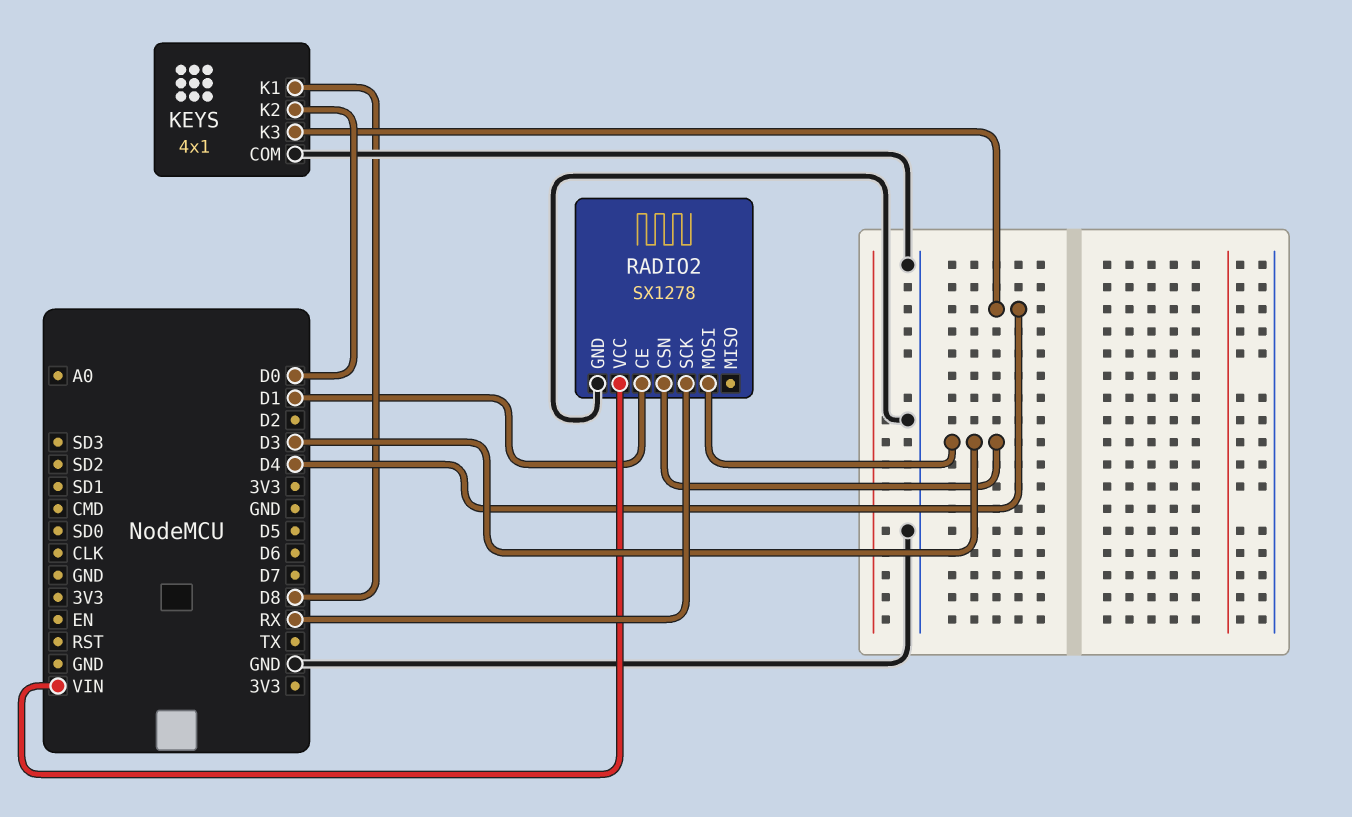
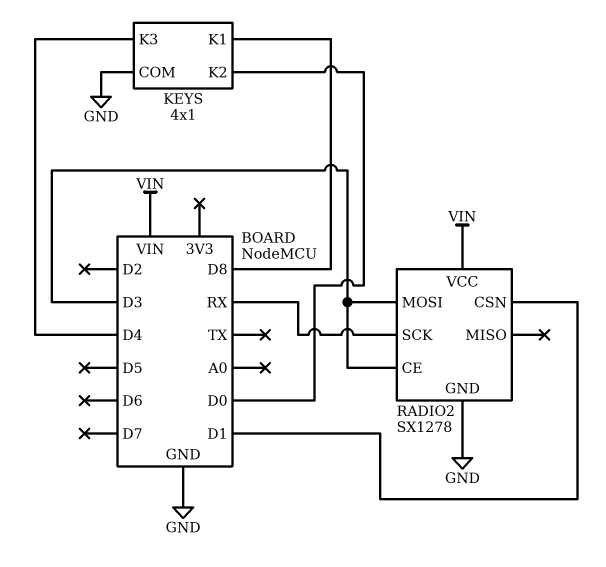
RADIO2 pin CE: D1 -> D3
RADIO2 pin CSN: D3 -> D1

